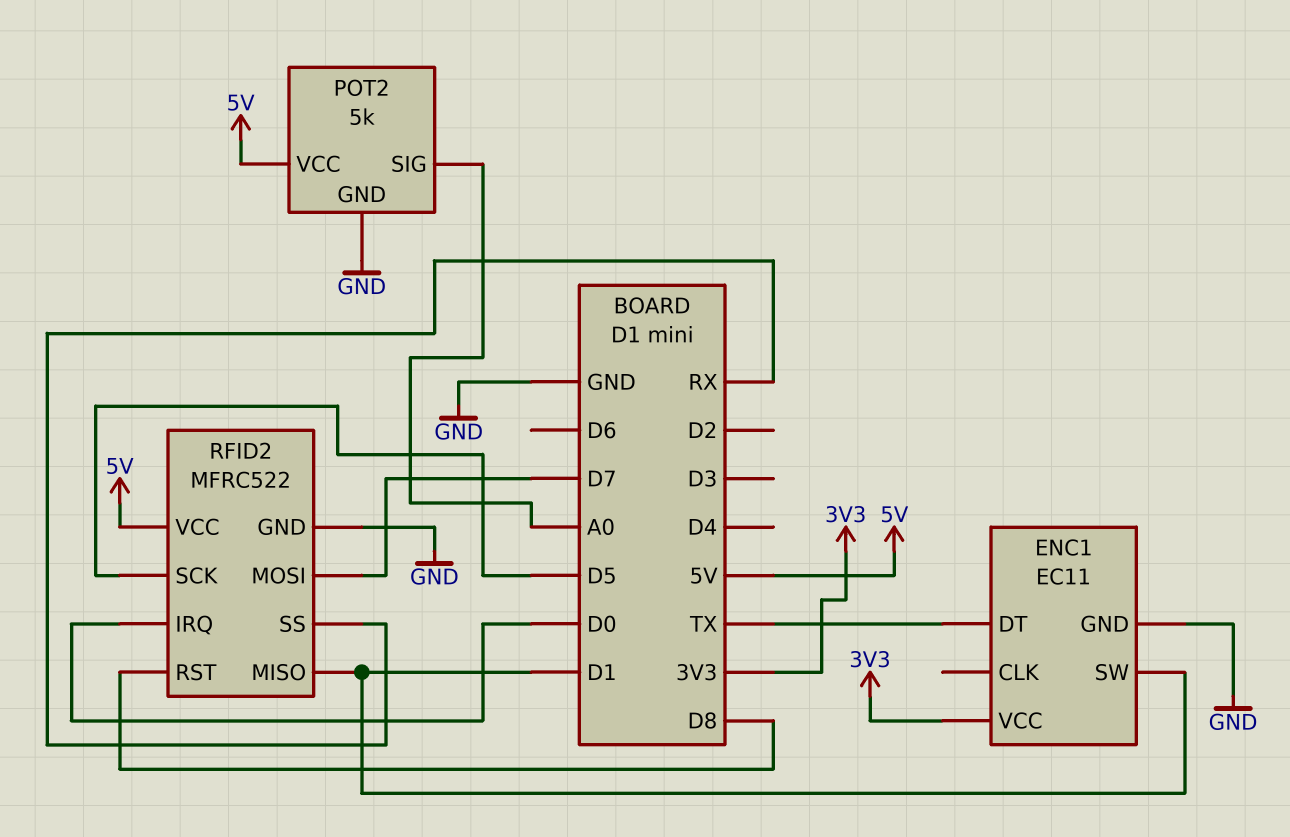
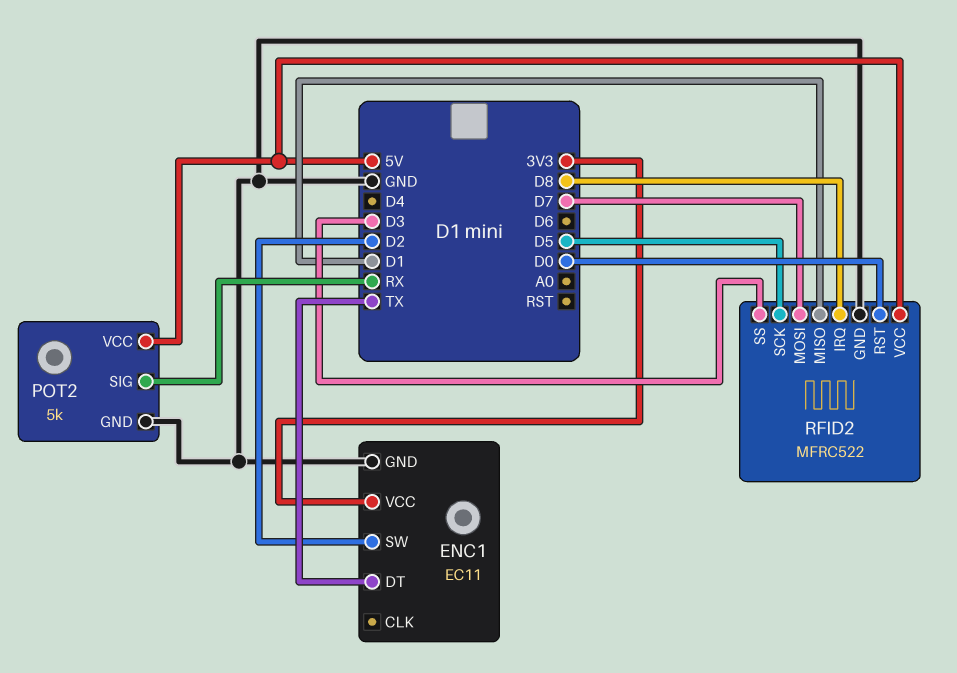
ENC1 pin SW: D1 -> D2
POT2 pin SIG: A0 -> RX
RFID2 pin IRQ: D0 -> D8
RFID2 pin RST: D8 -> D0
RFID2 pin SS: RX -> D3

